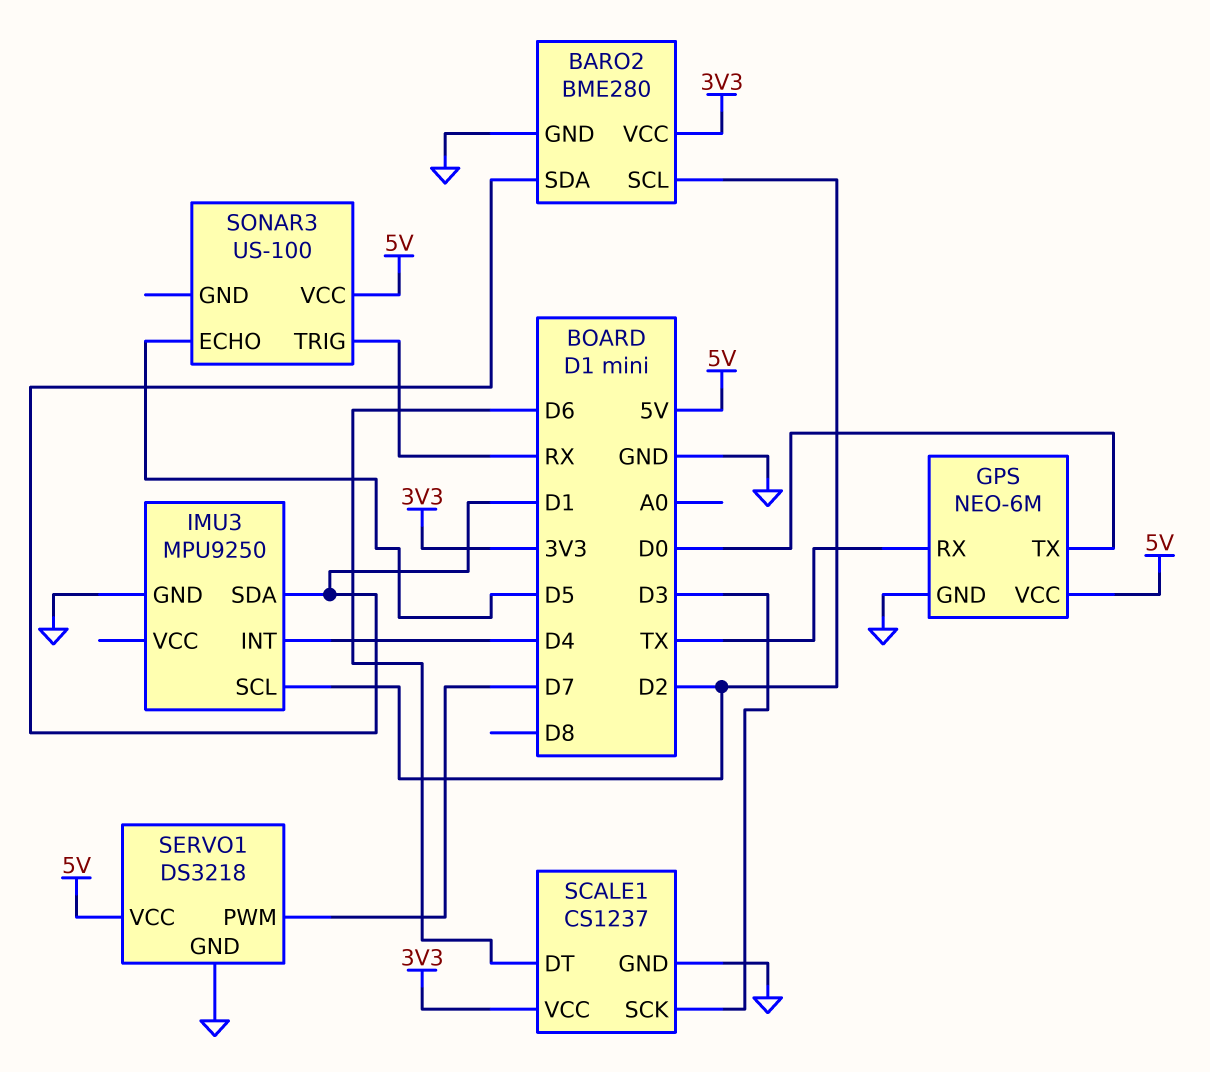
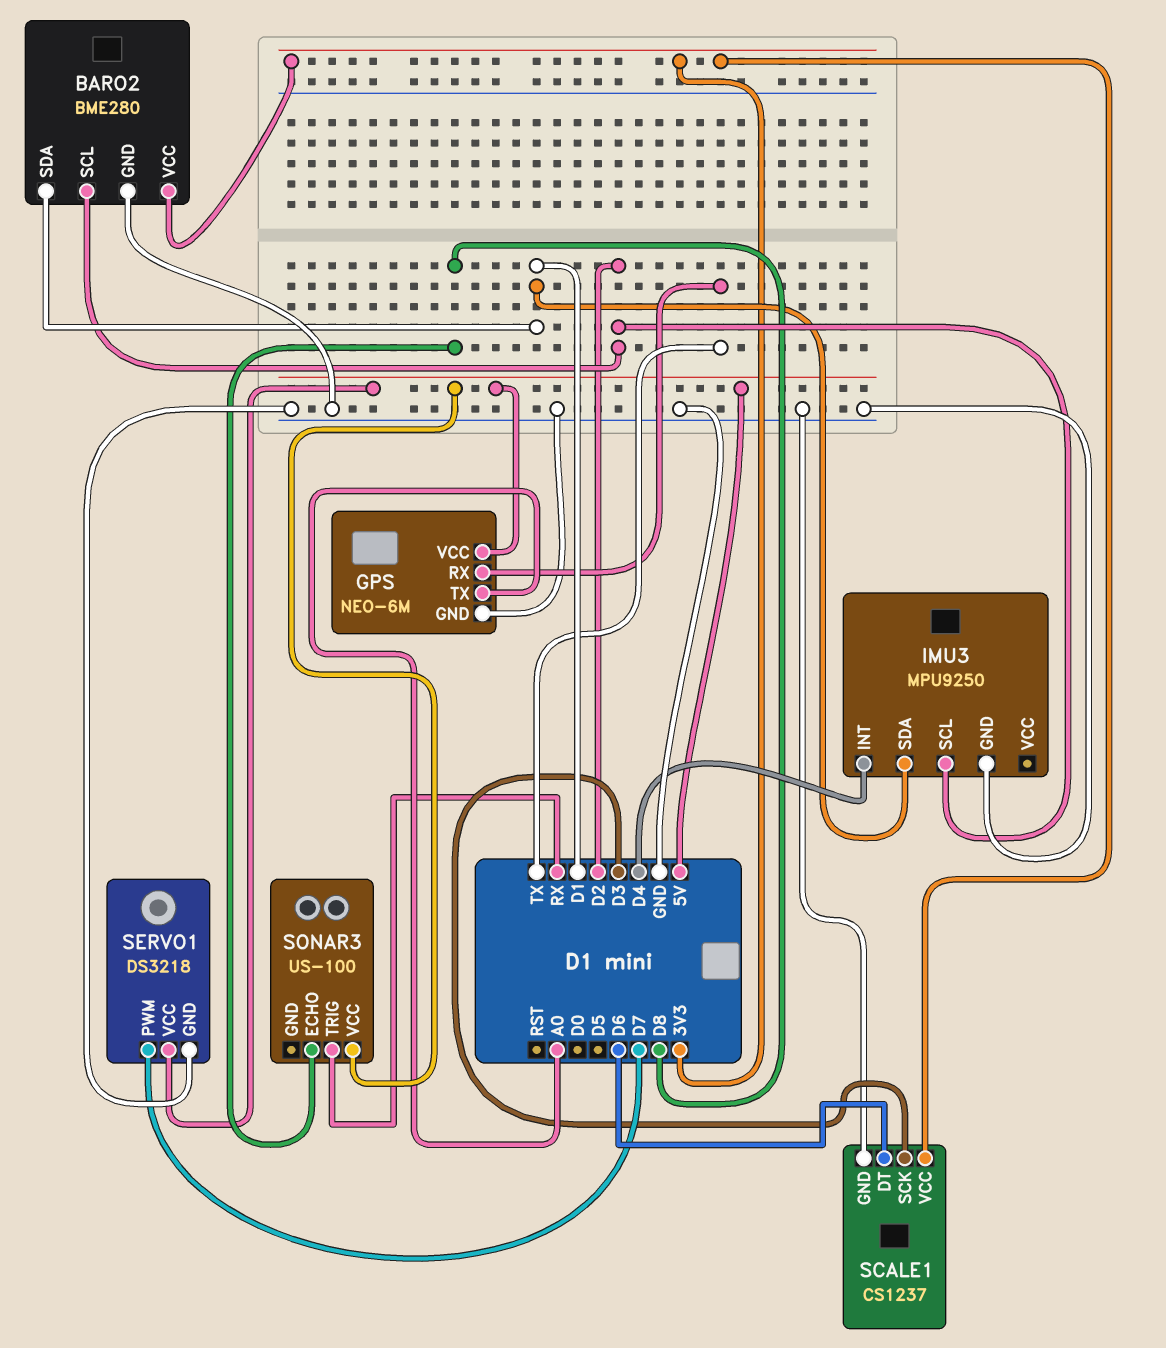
GPS pin TX: D0 -> A0
SONAR3 pin ECHO: D5 -> D8

